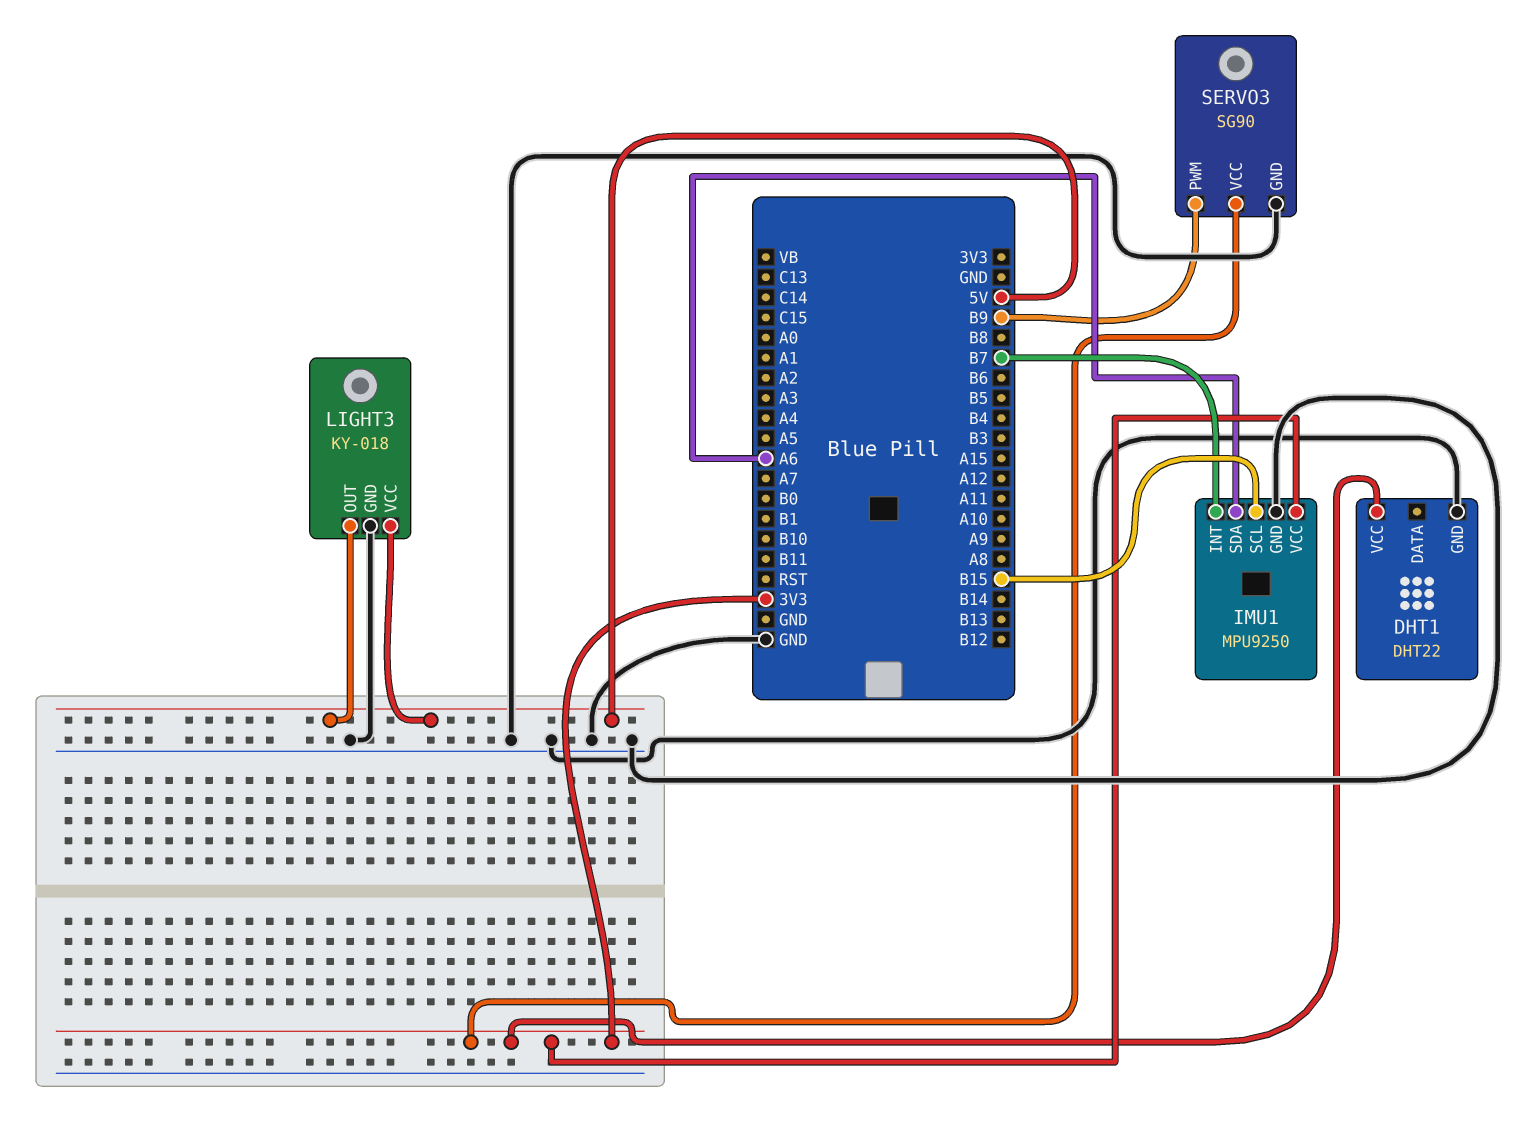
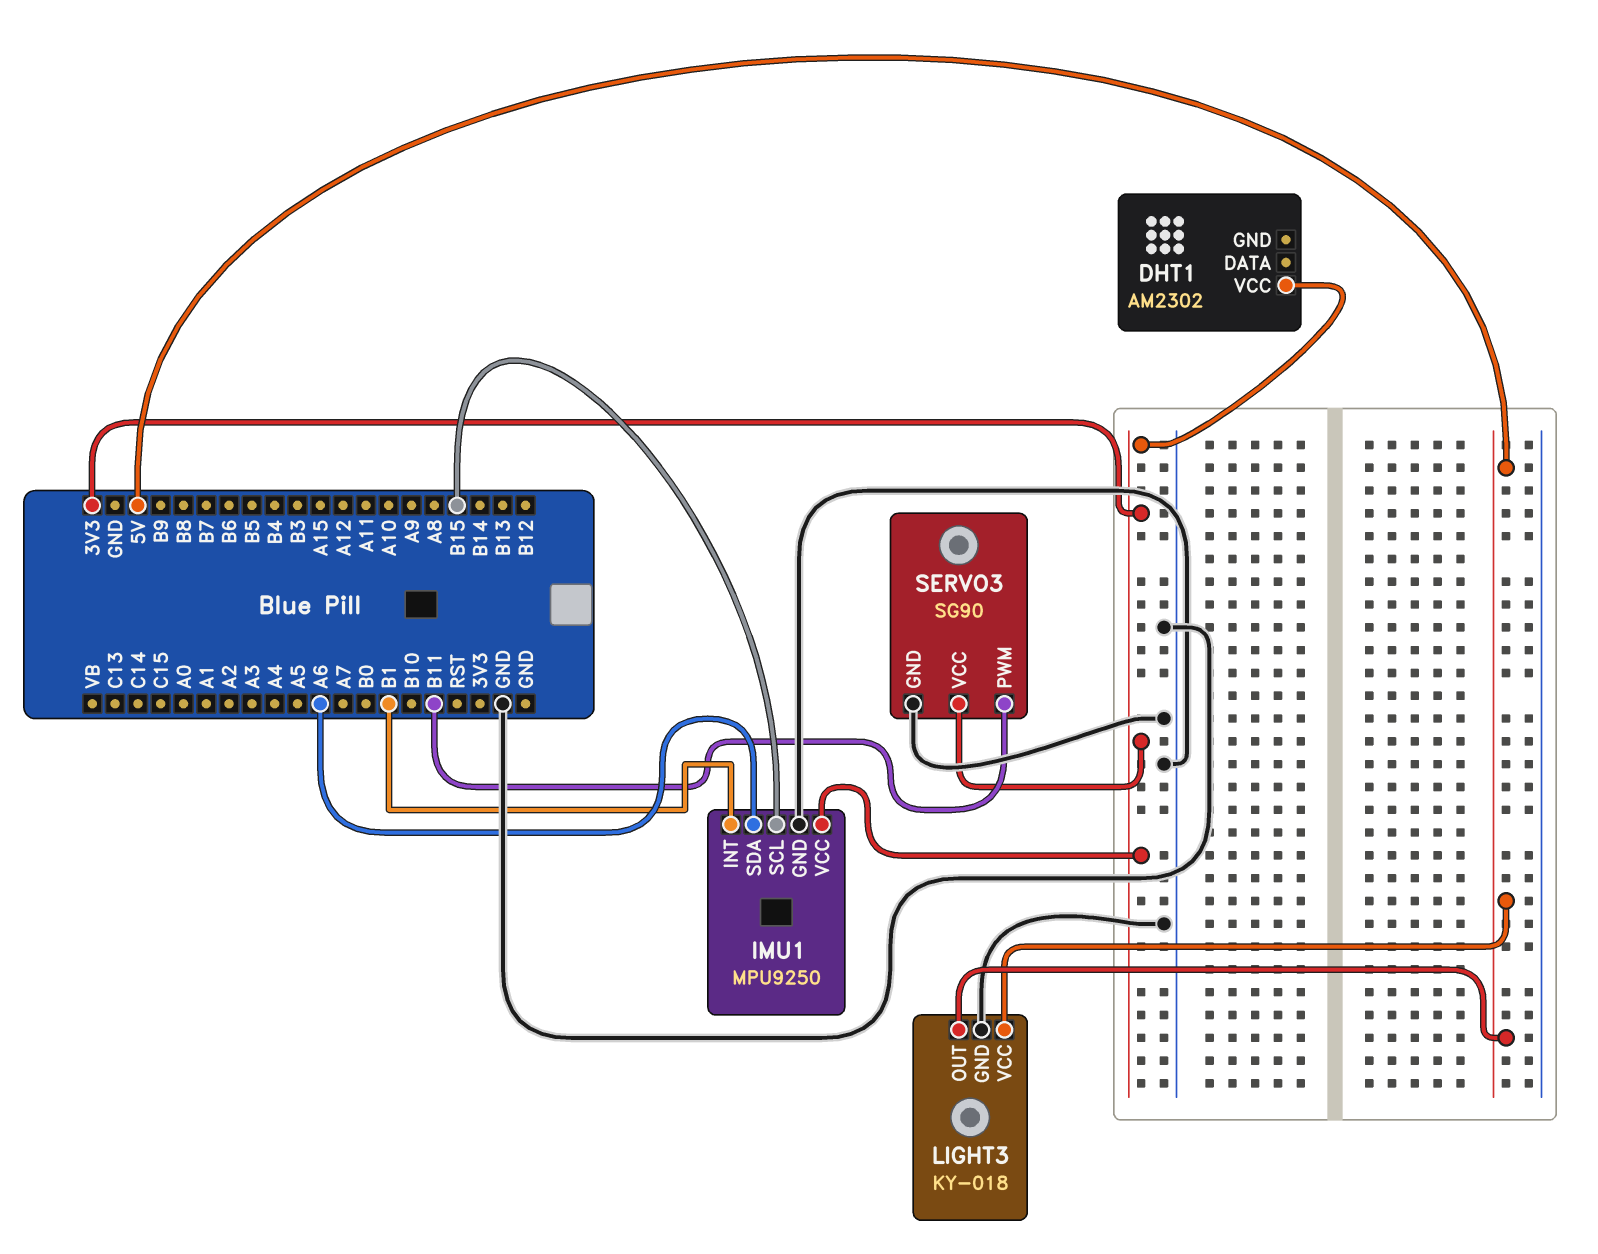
DHT1: DHT22 -> AM2302
DHT1 pin GND: GND -> none
IMU1 pin INT: B7 -> B1
SERVO3 pin PWM: B9 -> B11

